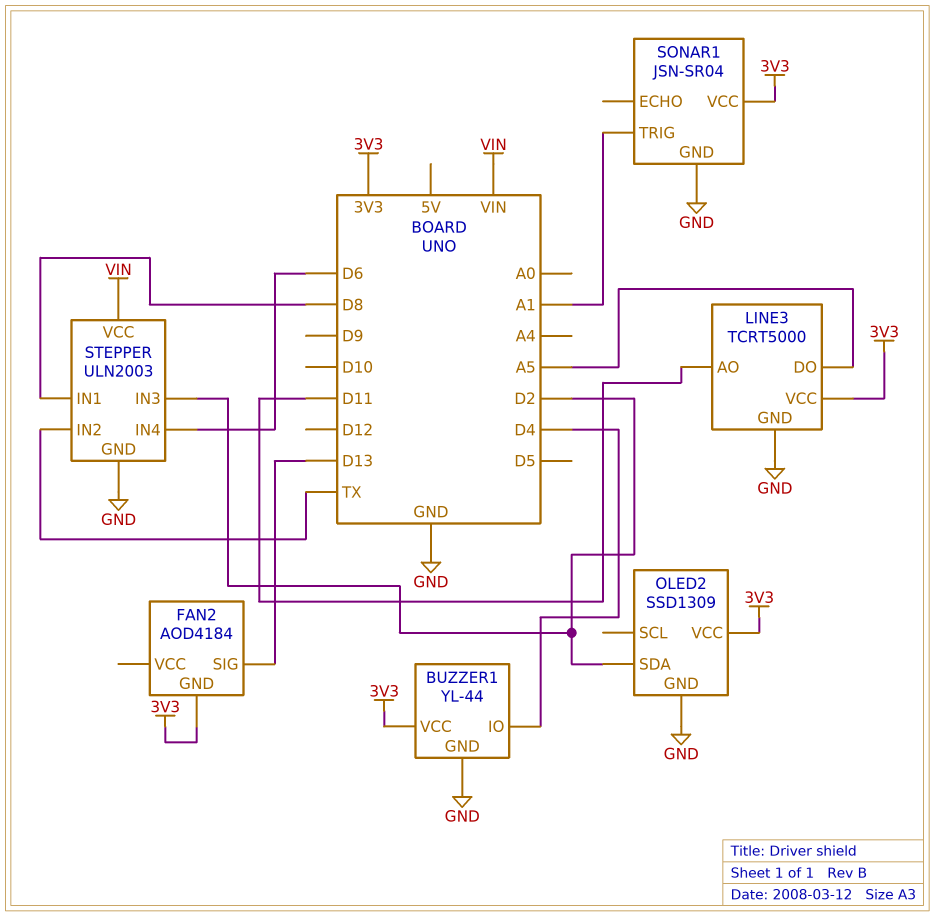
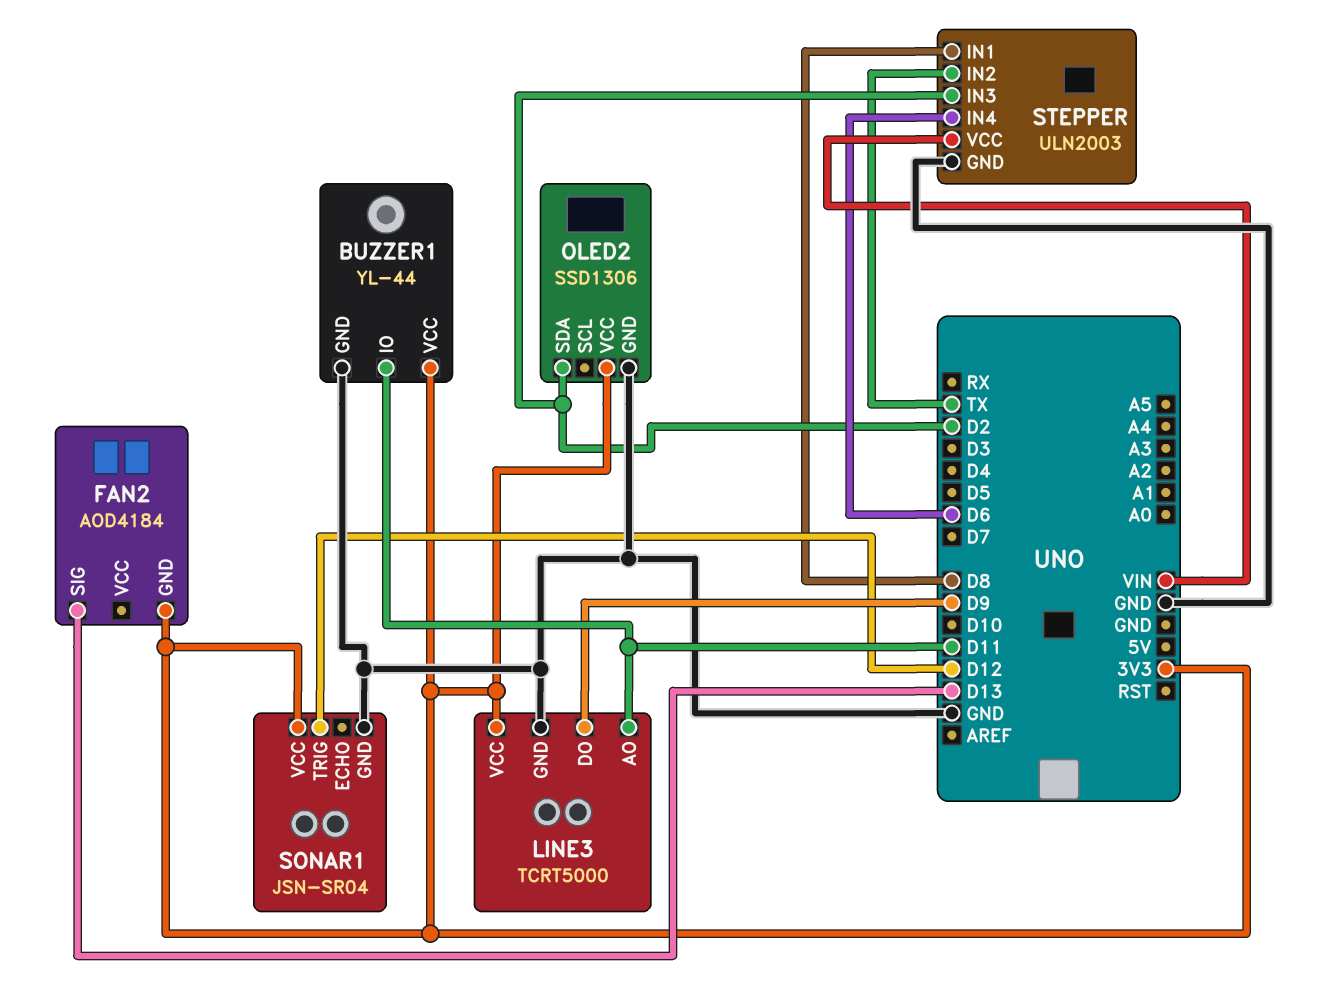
BUZZER1 pin IO: D4 -> D11
LINE3 pin DO: A5 -> D9
OLED2: SSD1309 -> SSD1306
SONAR1 pin TRIG: A1 -> D12

